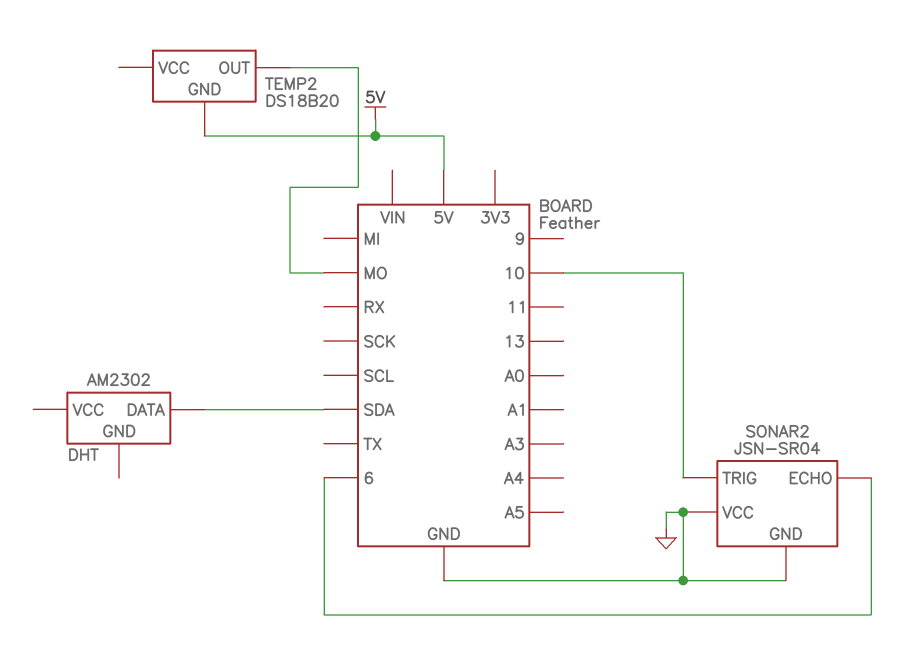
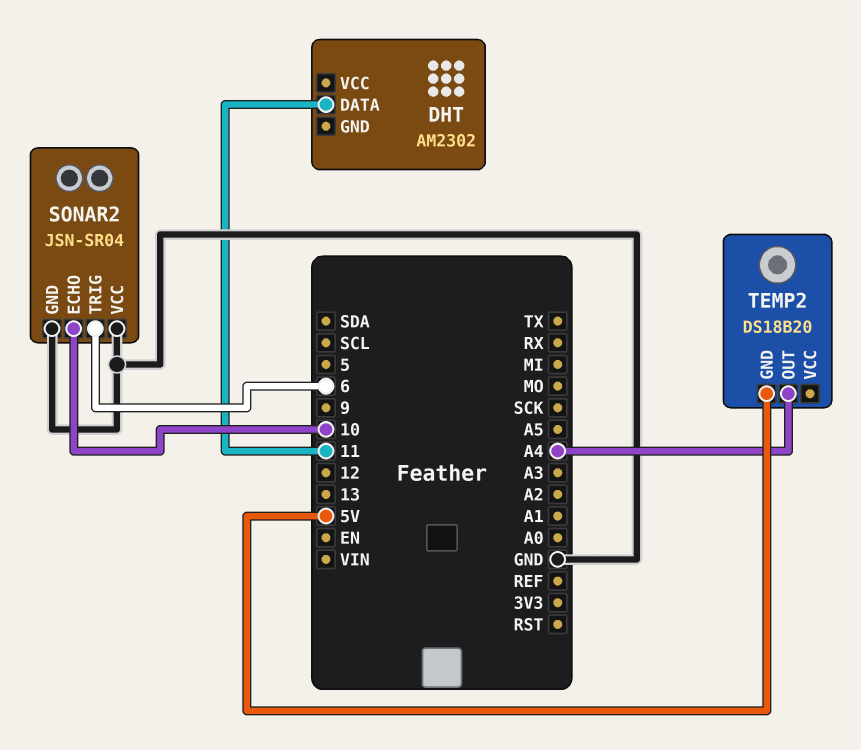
DHT pin DATA: SDA -> 11
SONAR2 pin ECHO: 6 -> 10
SONAR2 pin TRIG: 10 -> 6
TEMP2 pin OUT: MO -> A4

